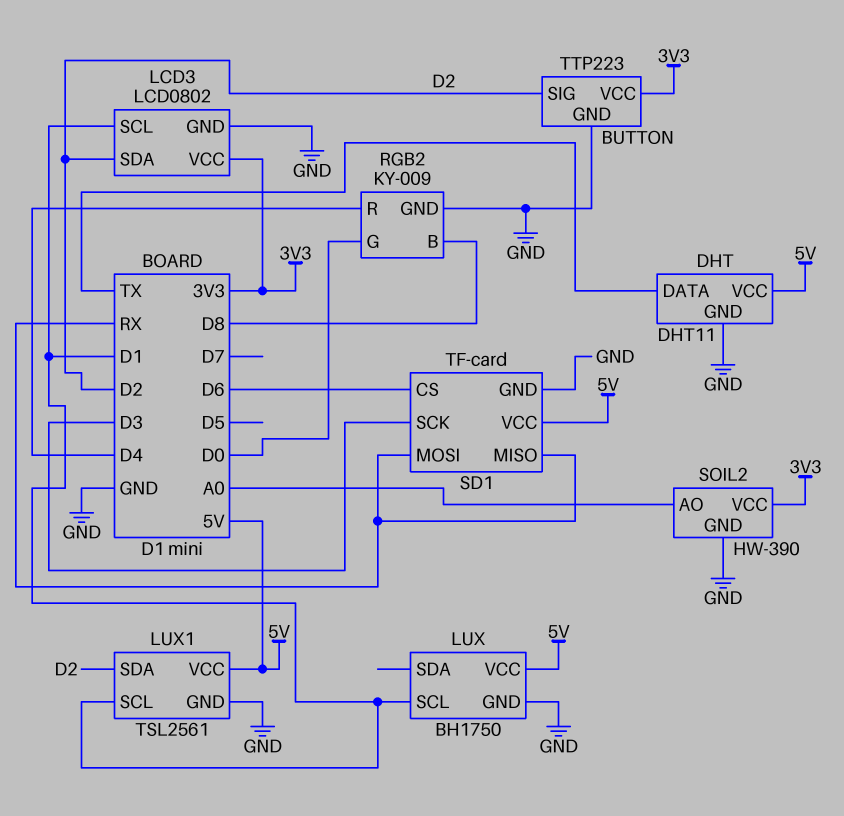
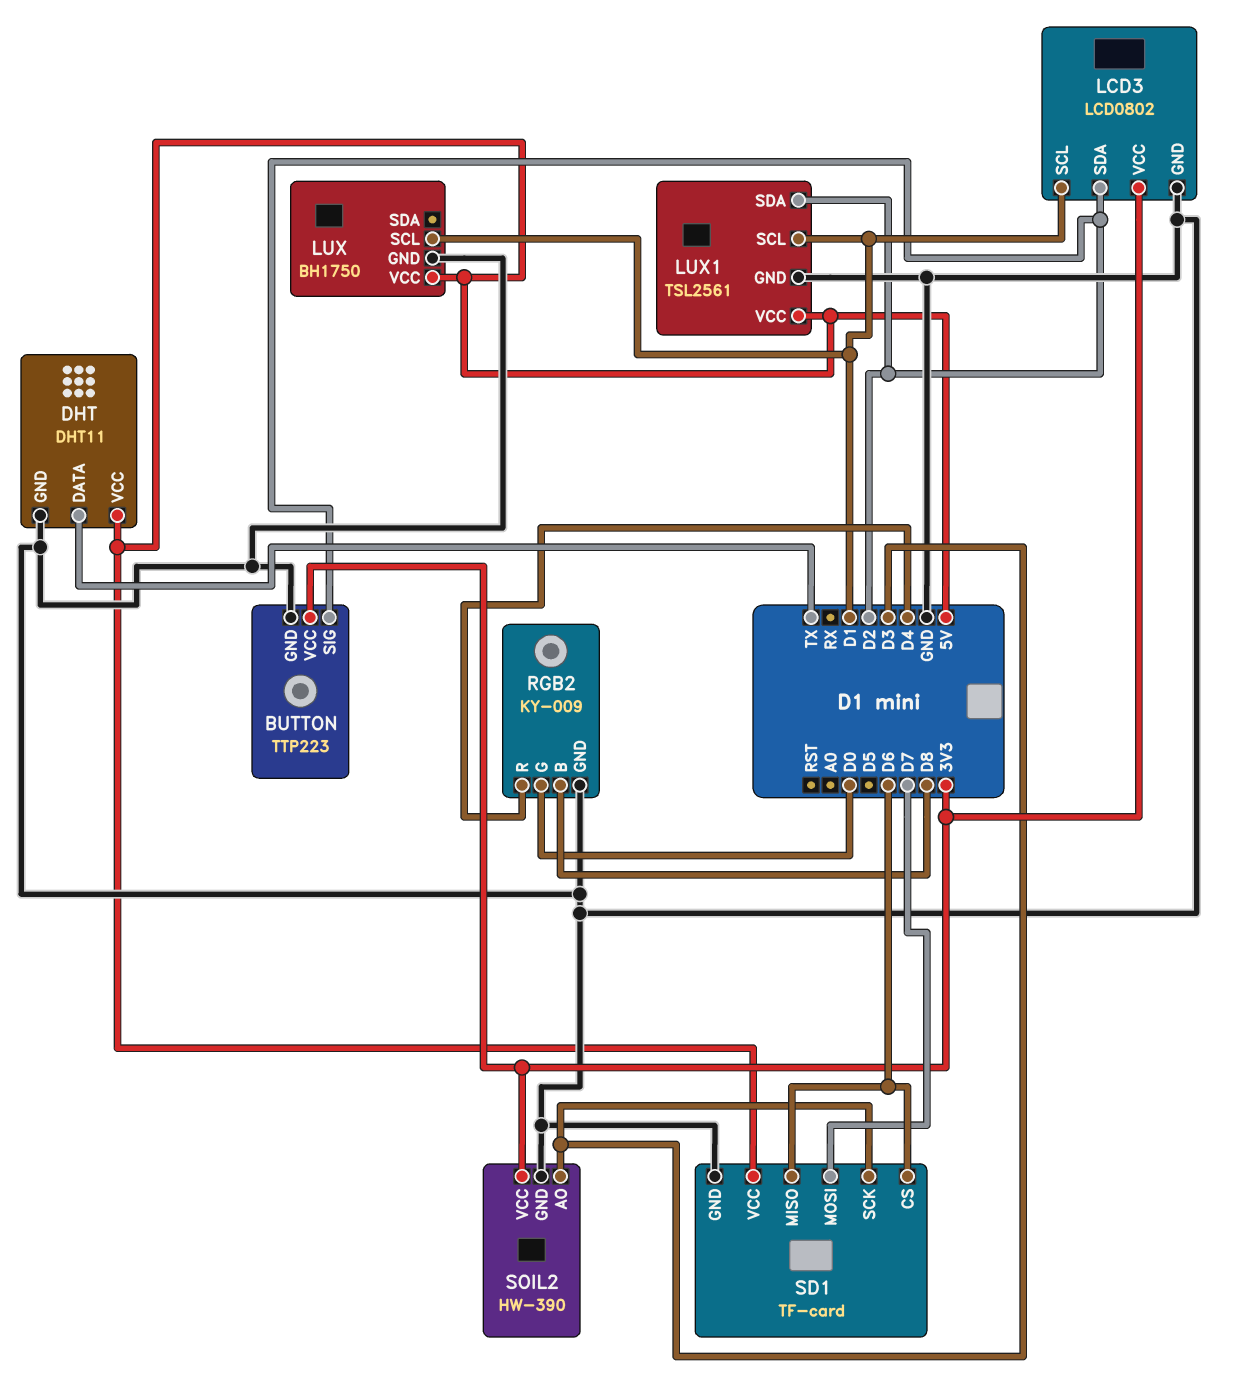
SD1 pin MISO: RX -> D6
SD1 pin MOSI: RX -> D7
SOIL2 pin AO: A0 -> D3

